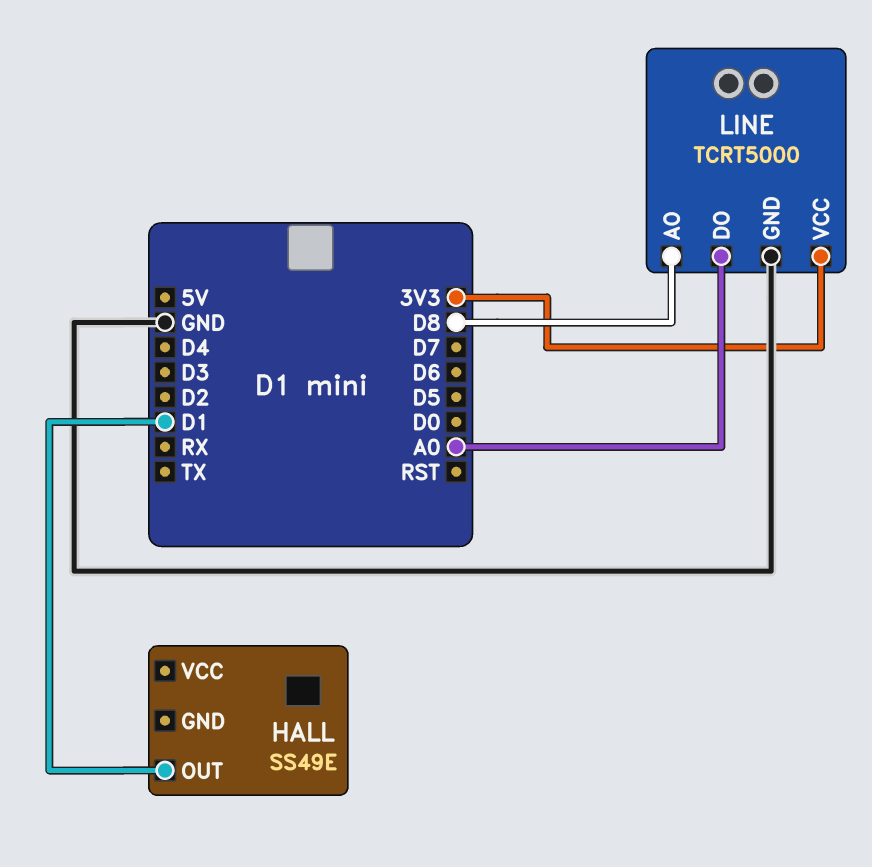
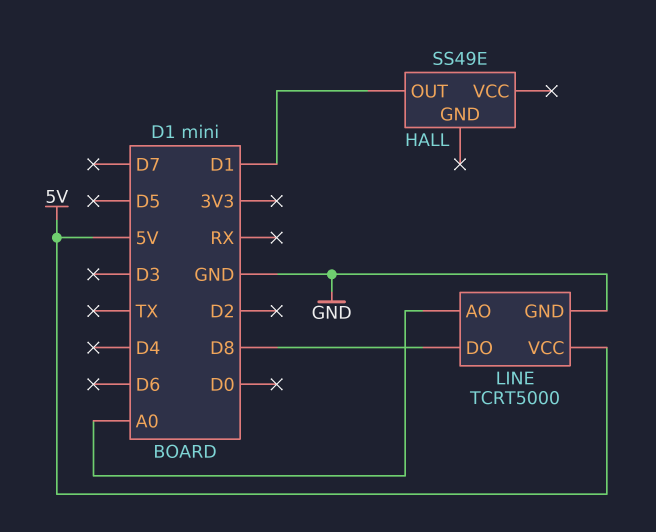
LINE pin AO: D8 -> A0
LINE pin DO: A0 -> D8
LINE pin VCC: 3V3 -> 5V

